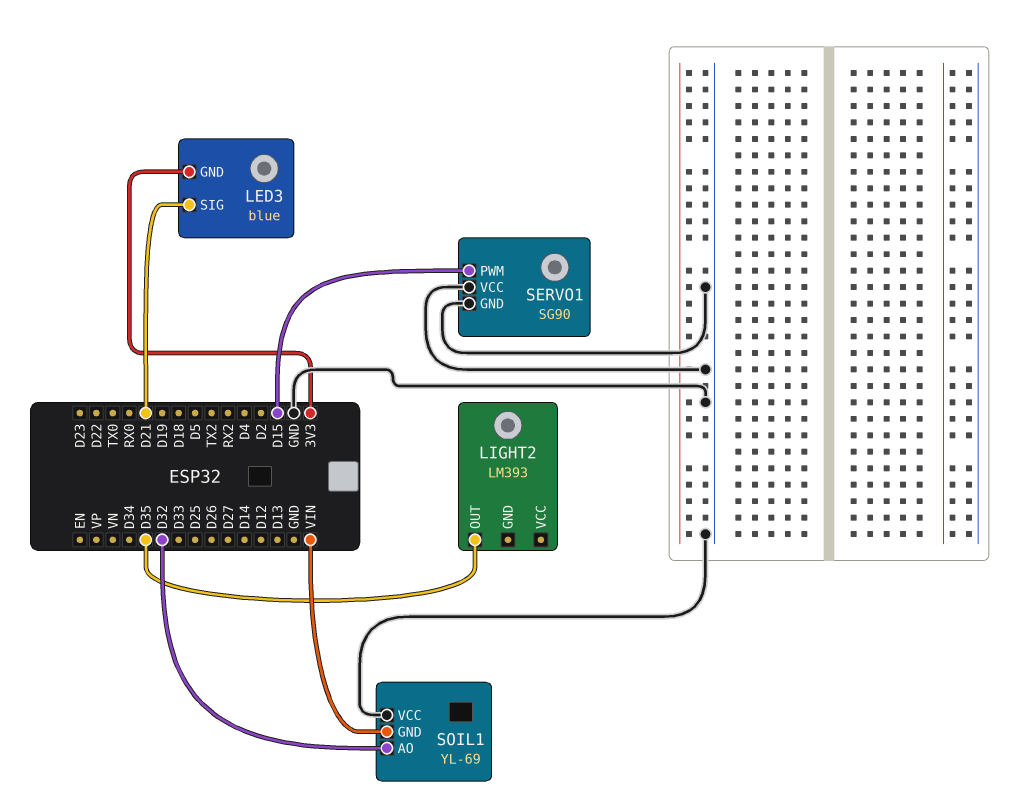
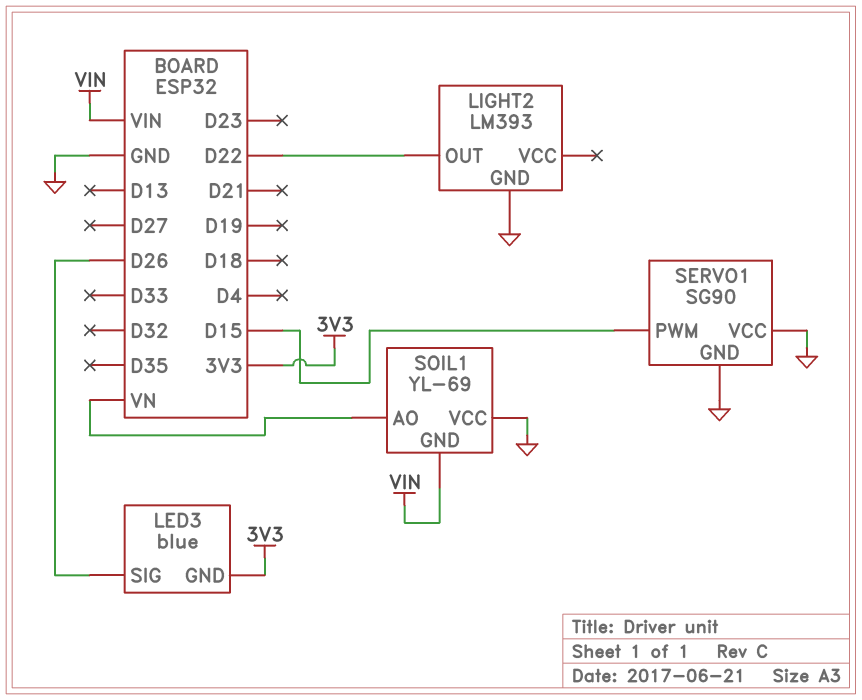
LED3 pin SIG: D21 -> D26
LIGHT2 pin GND: none -> GND
LIGHT2 pin OUT: D35 -> D22
SOIL1 pin AO: D32 -> VN

